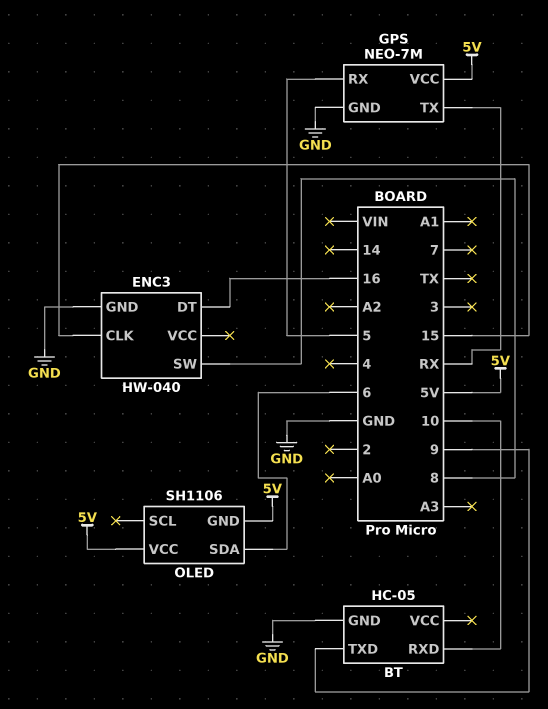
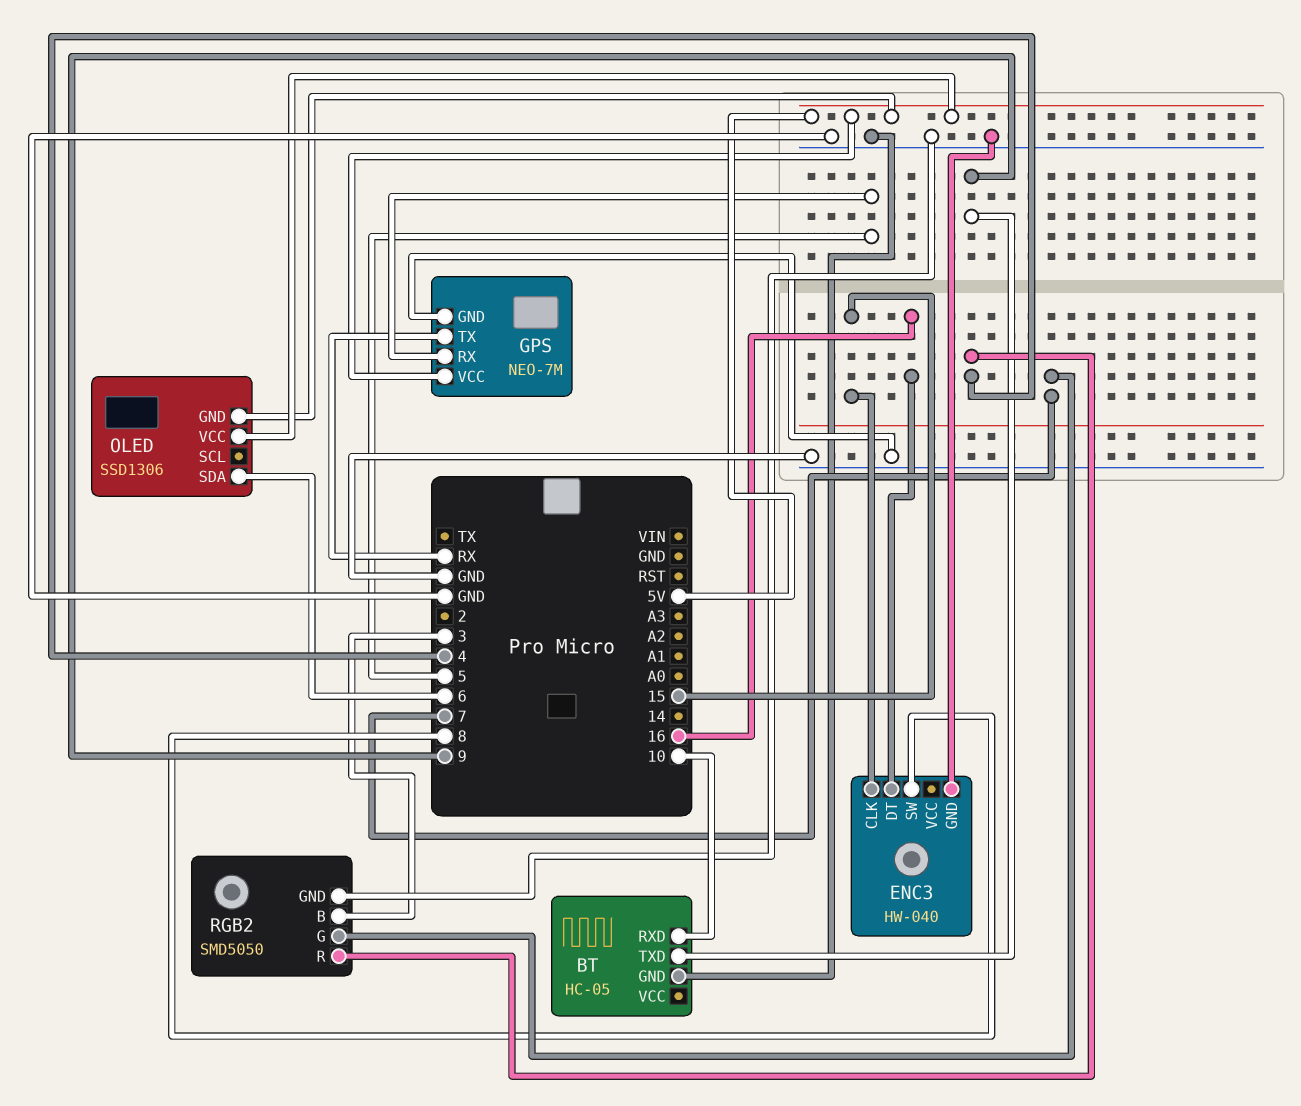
OLED: SH1106 -> SSD1306
RGB2: none -> SMD5050
RGB2 pin B: none -> 3
RGB2 pin G: none -> 7
RGB2 pin GND: none -> GND
RGB2 pin R: none -> 4

